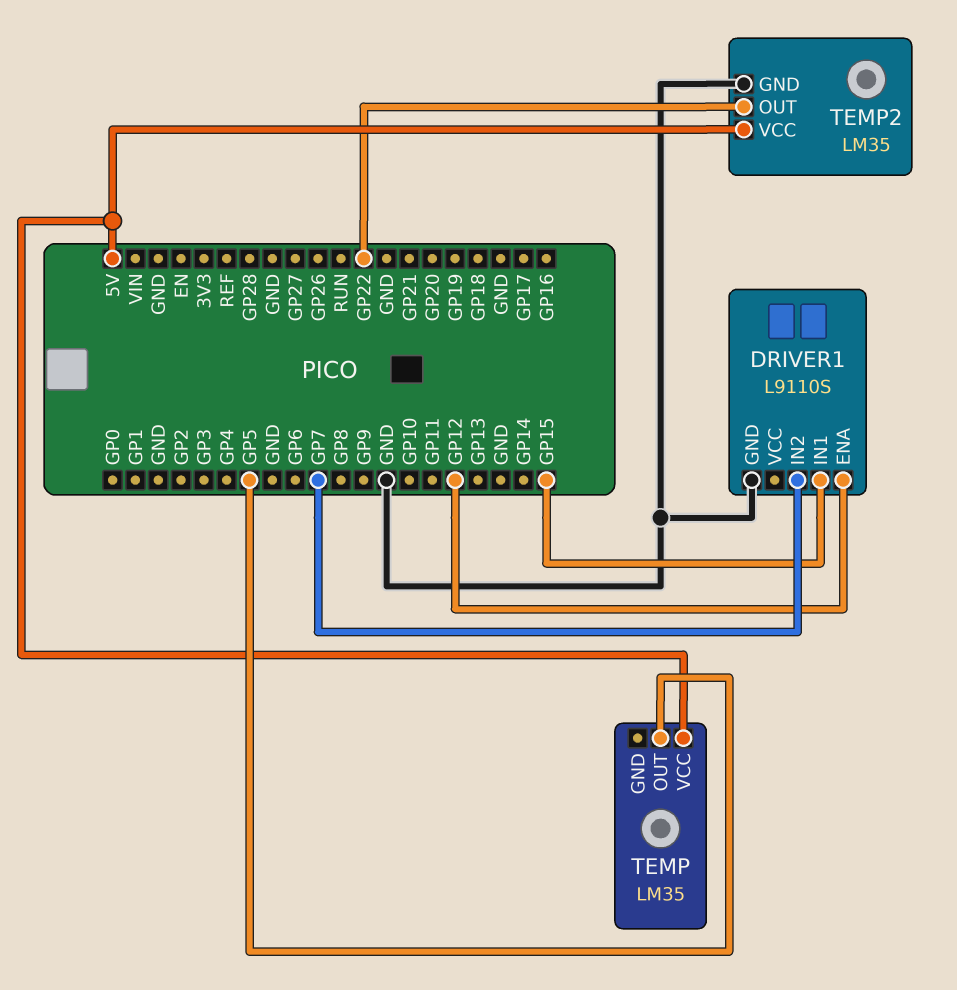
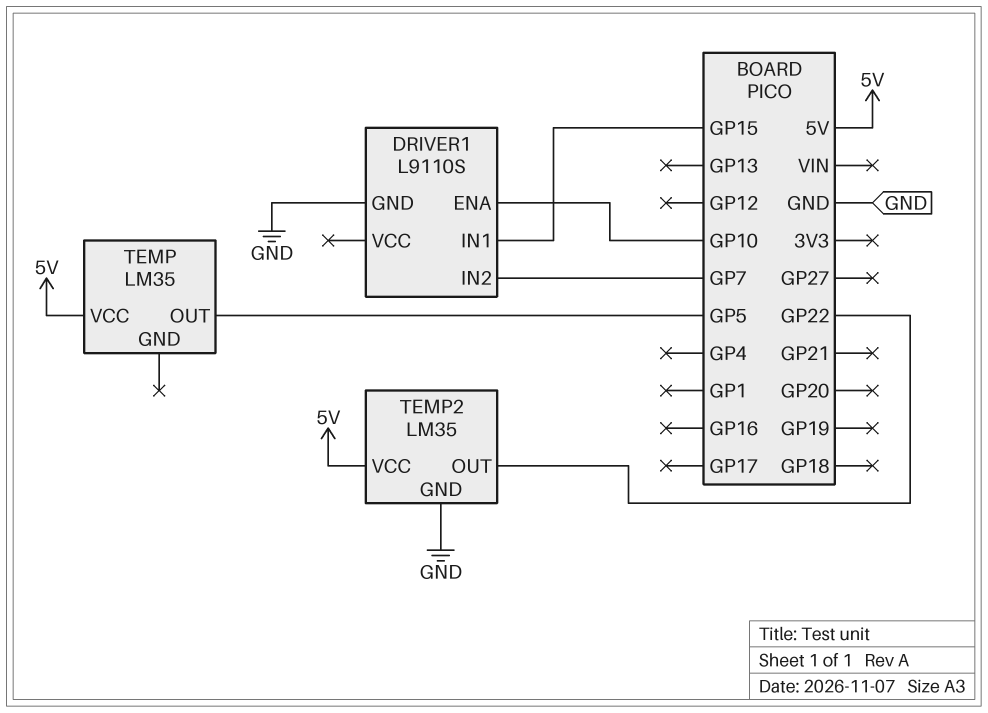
DRIVER1 pin ENA: GP12 -> GP10

